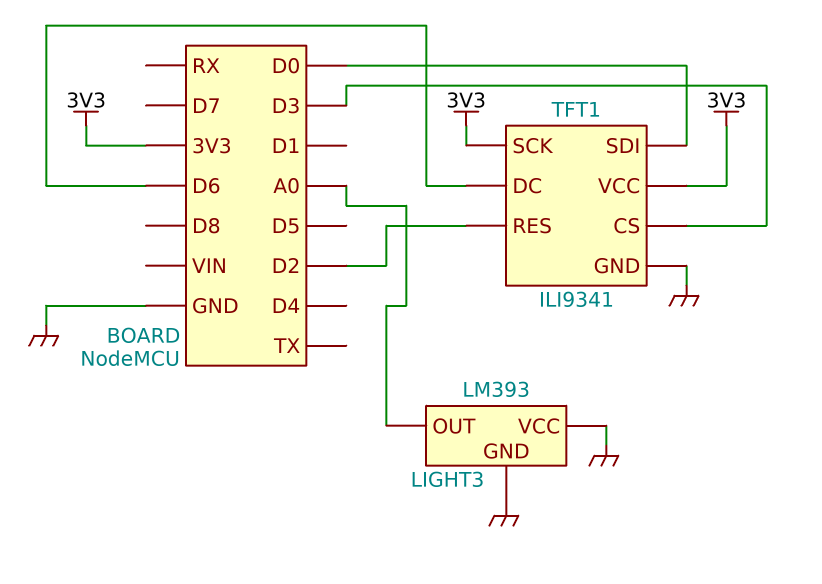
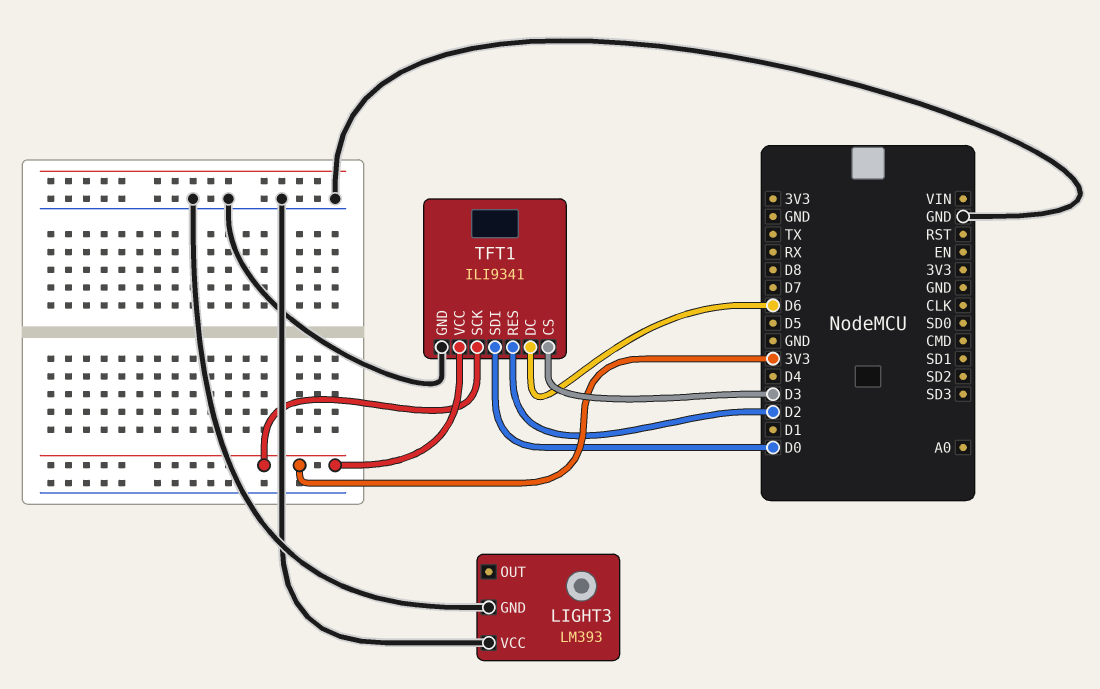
LIGHT3 pin OUT: A0 -> none

